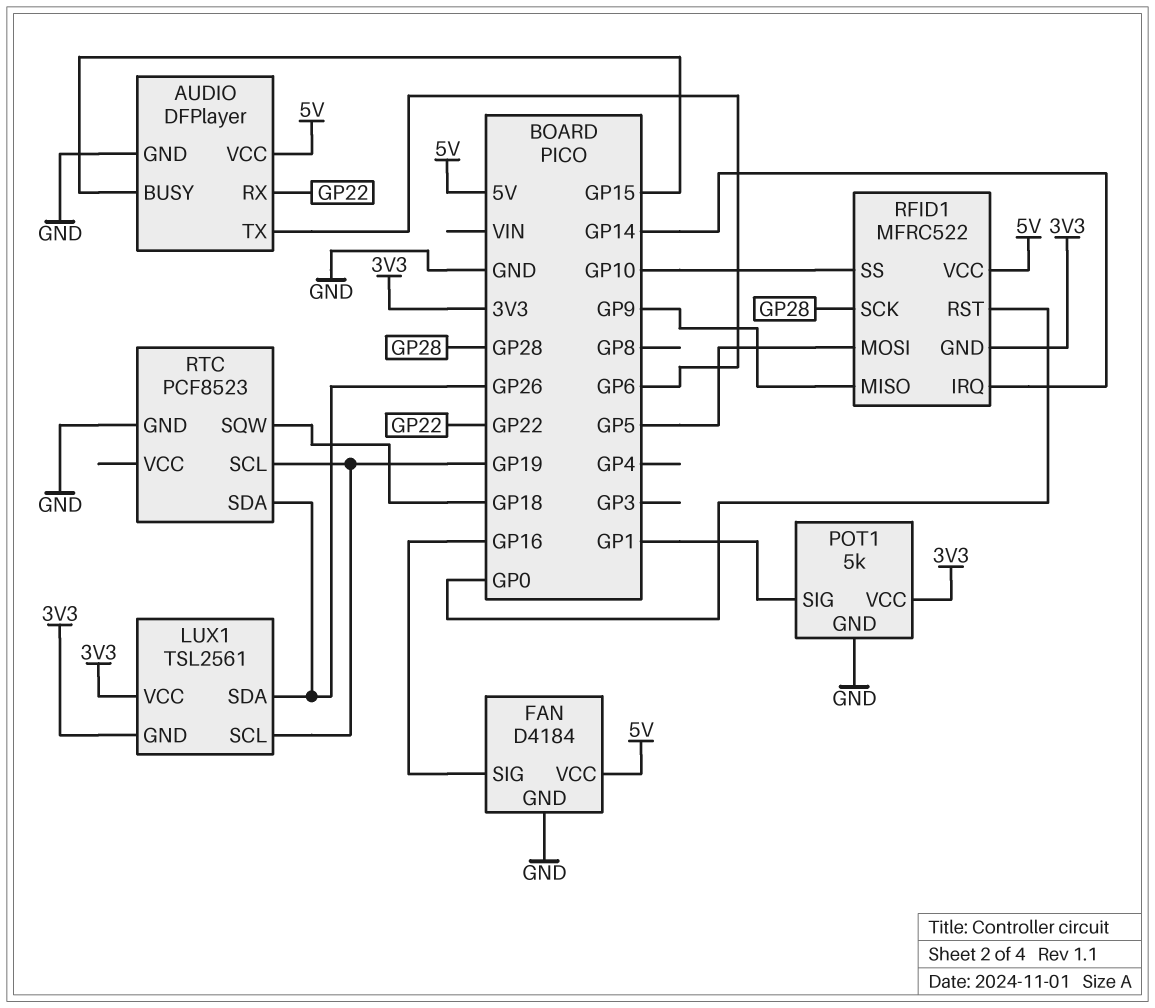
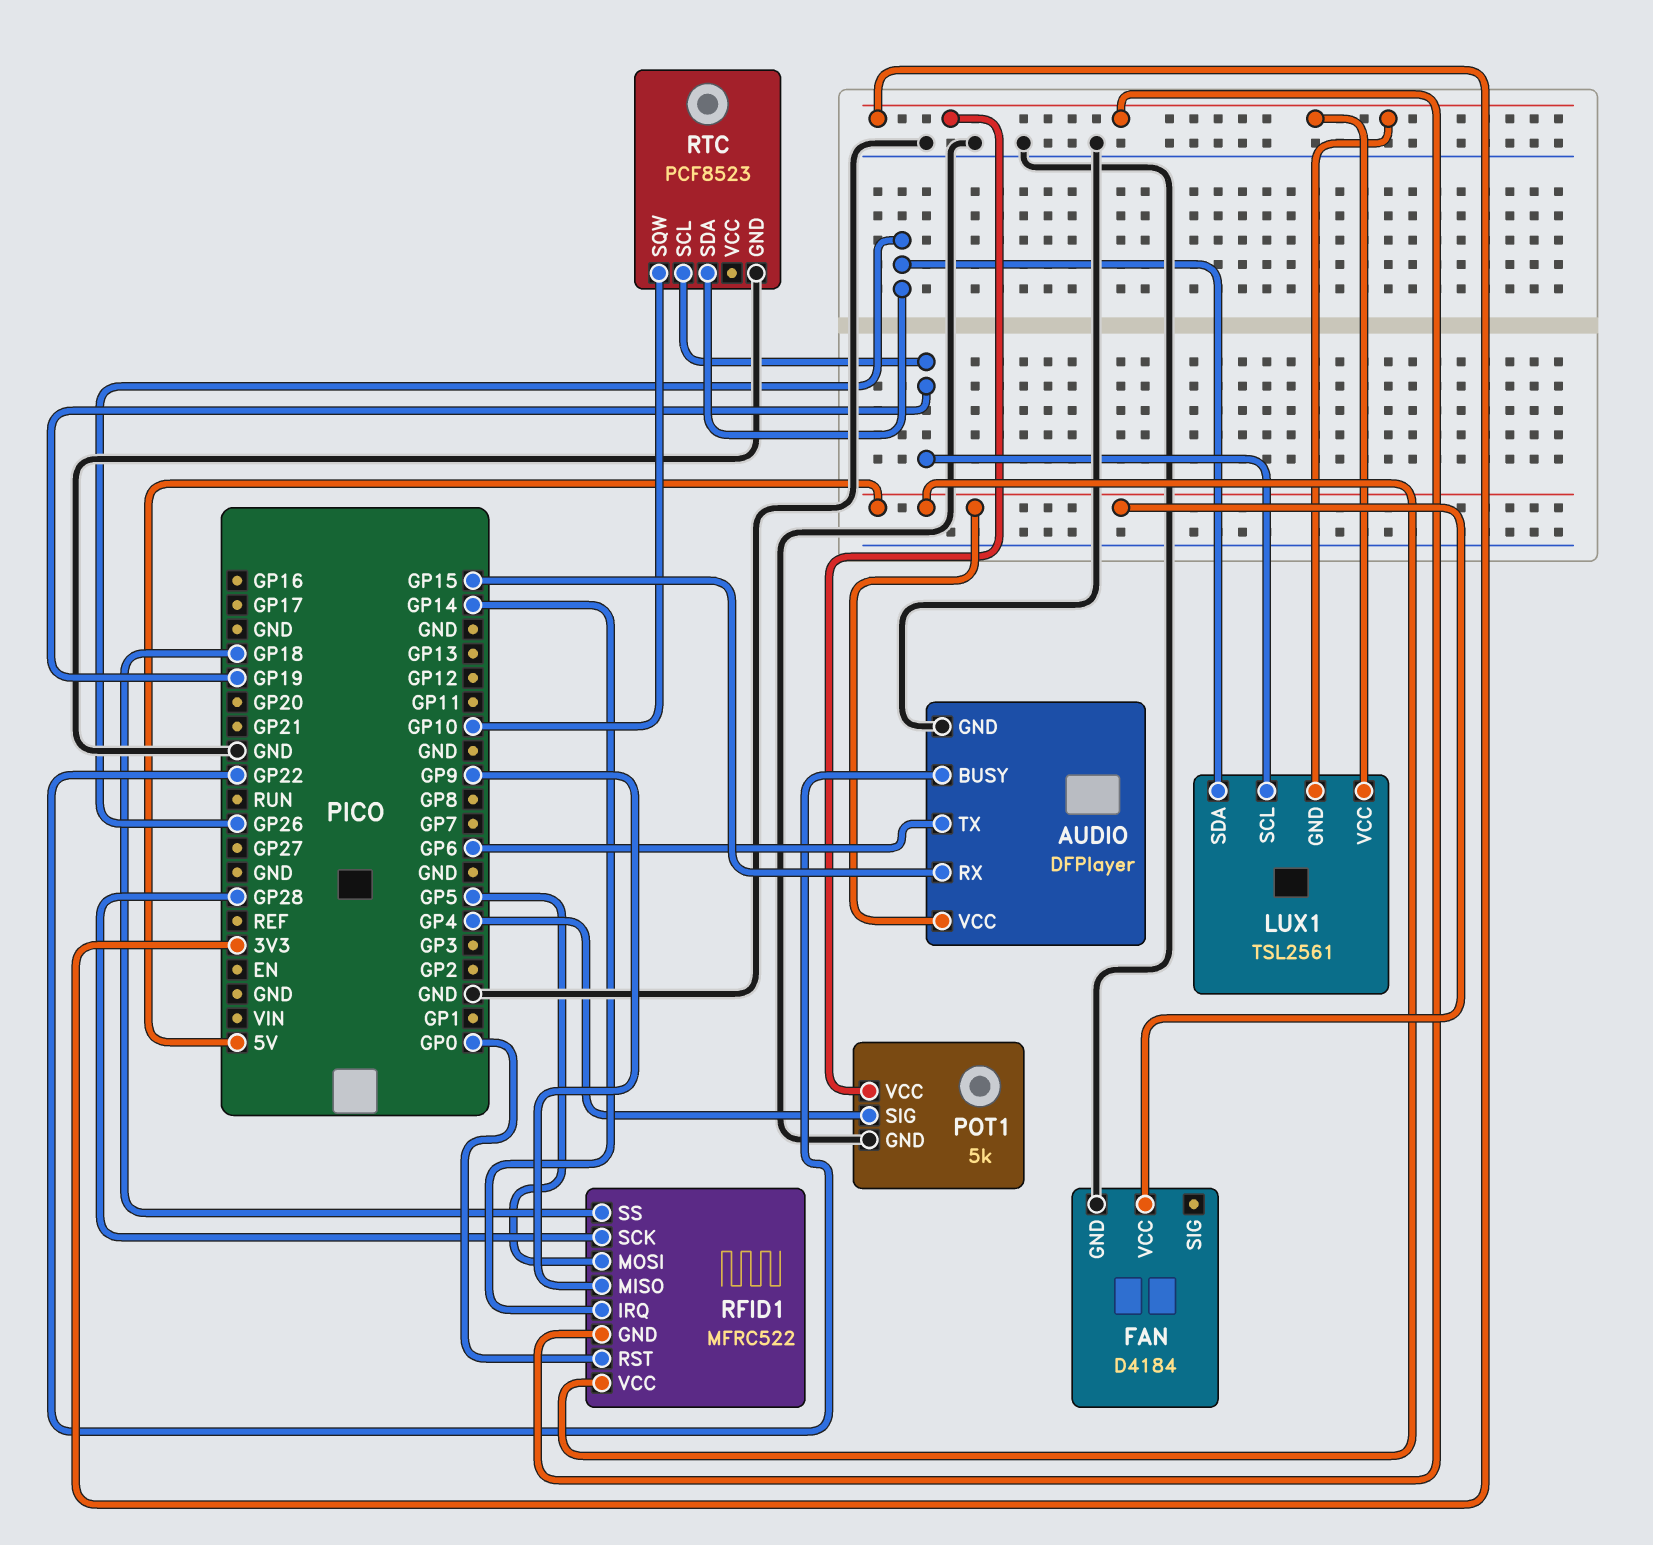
AUDIO pin BUSY: GP15 -> GP22
AUDIO pin RX: GP22 -> GP15
FAN pin SIG: GP16 -> none
POT1 pin SIG: GP1 -> GP4
RFID1 pin SS: GP10 -> GP18
RTC pin SQW: GP18 -> GP10

